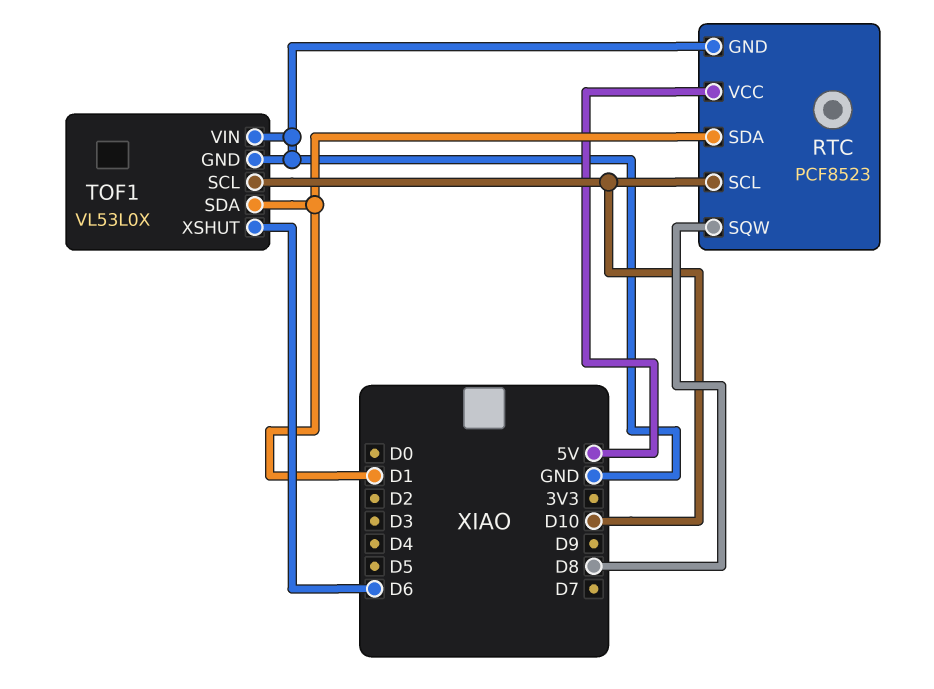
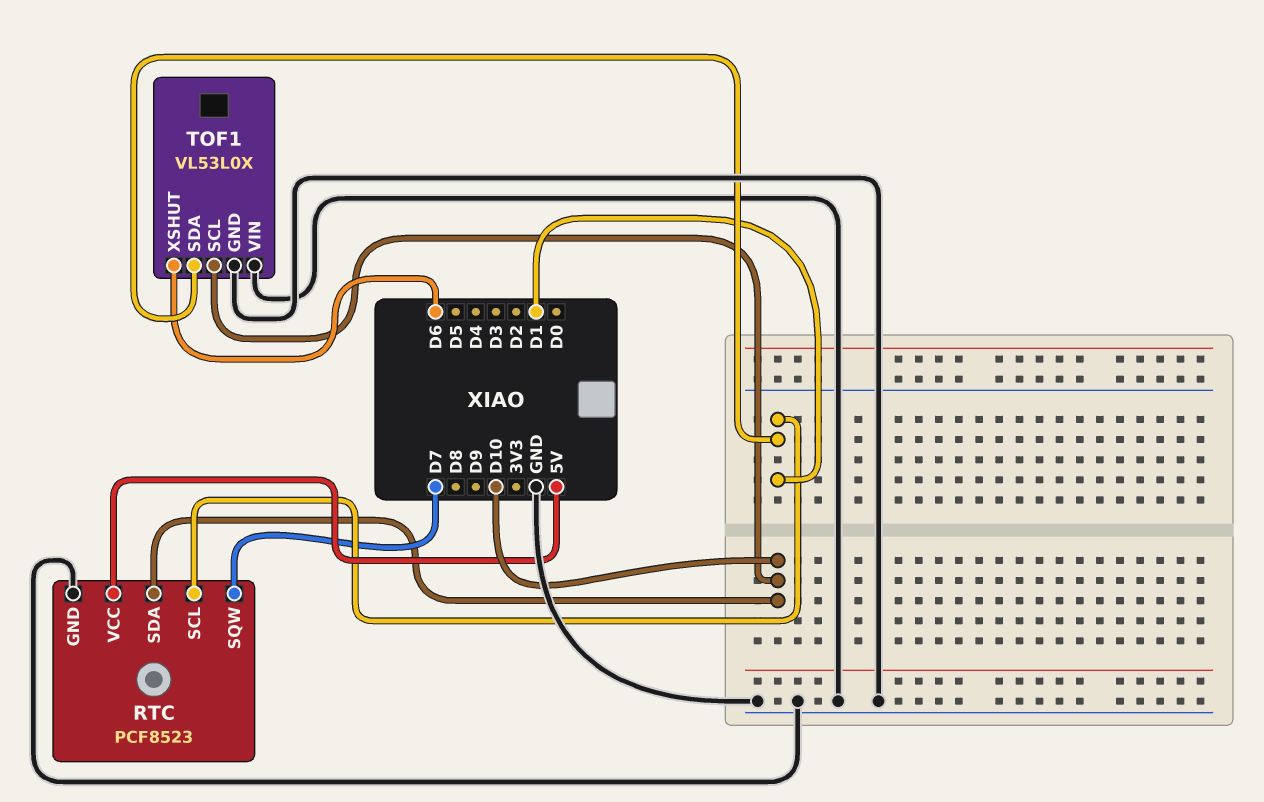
RTC pin SCL: D10 -> D1
RTC pin SDA: D1 -> D10
RTC pin SQW: D8 -> D7

